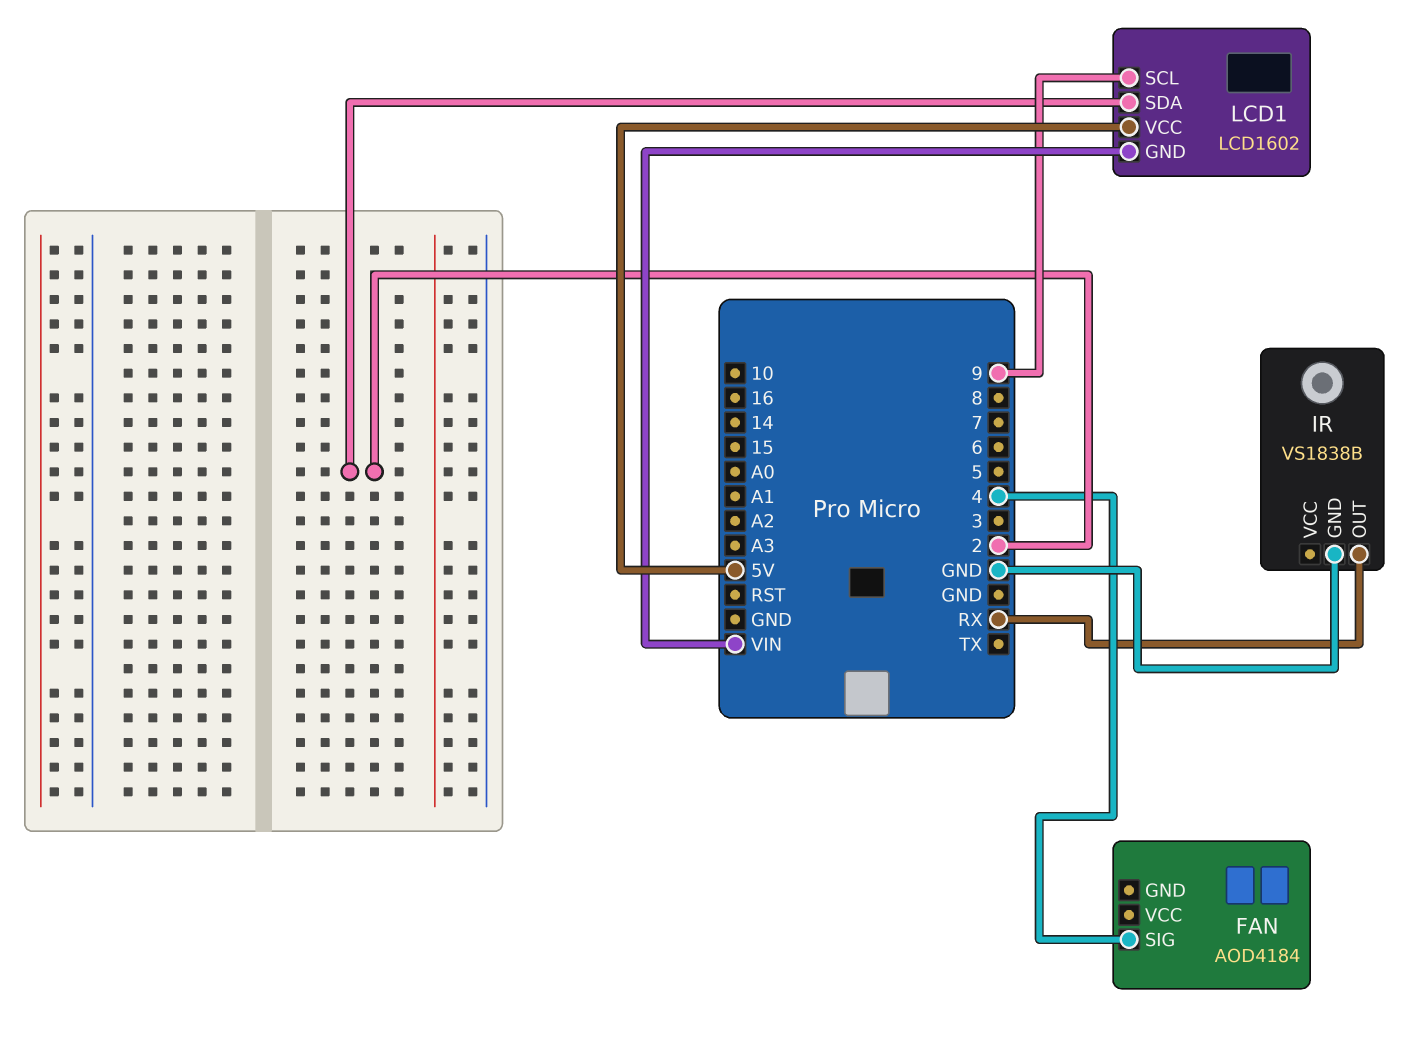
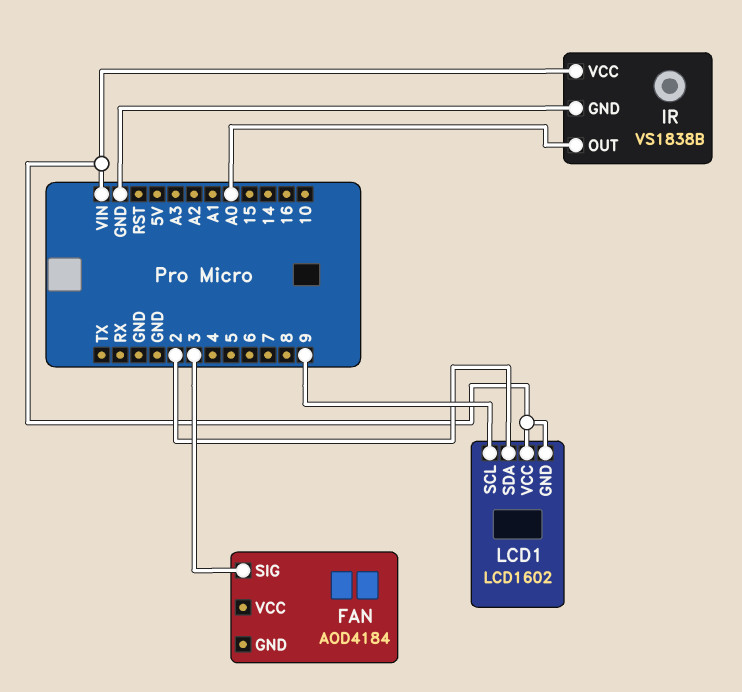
FAN pin SIG: 4 -> 3
IR pin OUT: RX -> A0
IR pin VCC: none -> VIN
LCD1 pin VCC: 5V -> VIN

